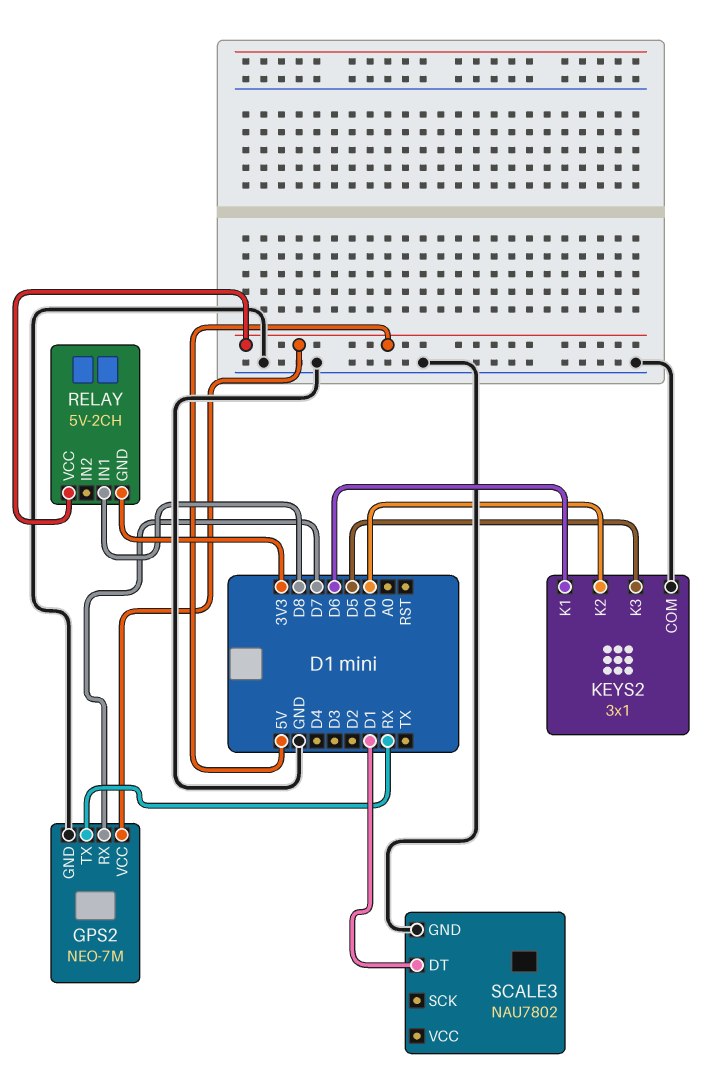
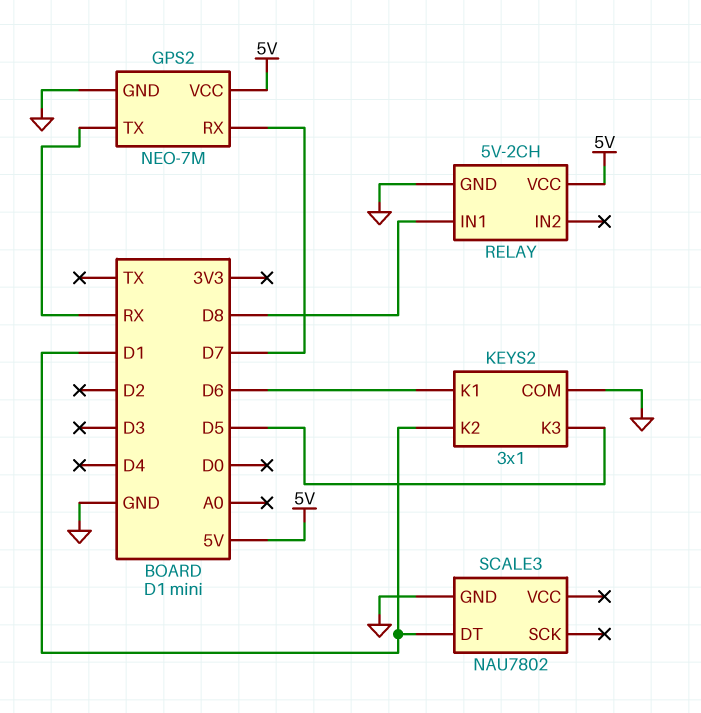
KEYS2 pin K2: D0 -> D1
RELAY pin GND: 3V3 -> GND

